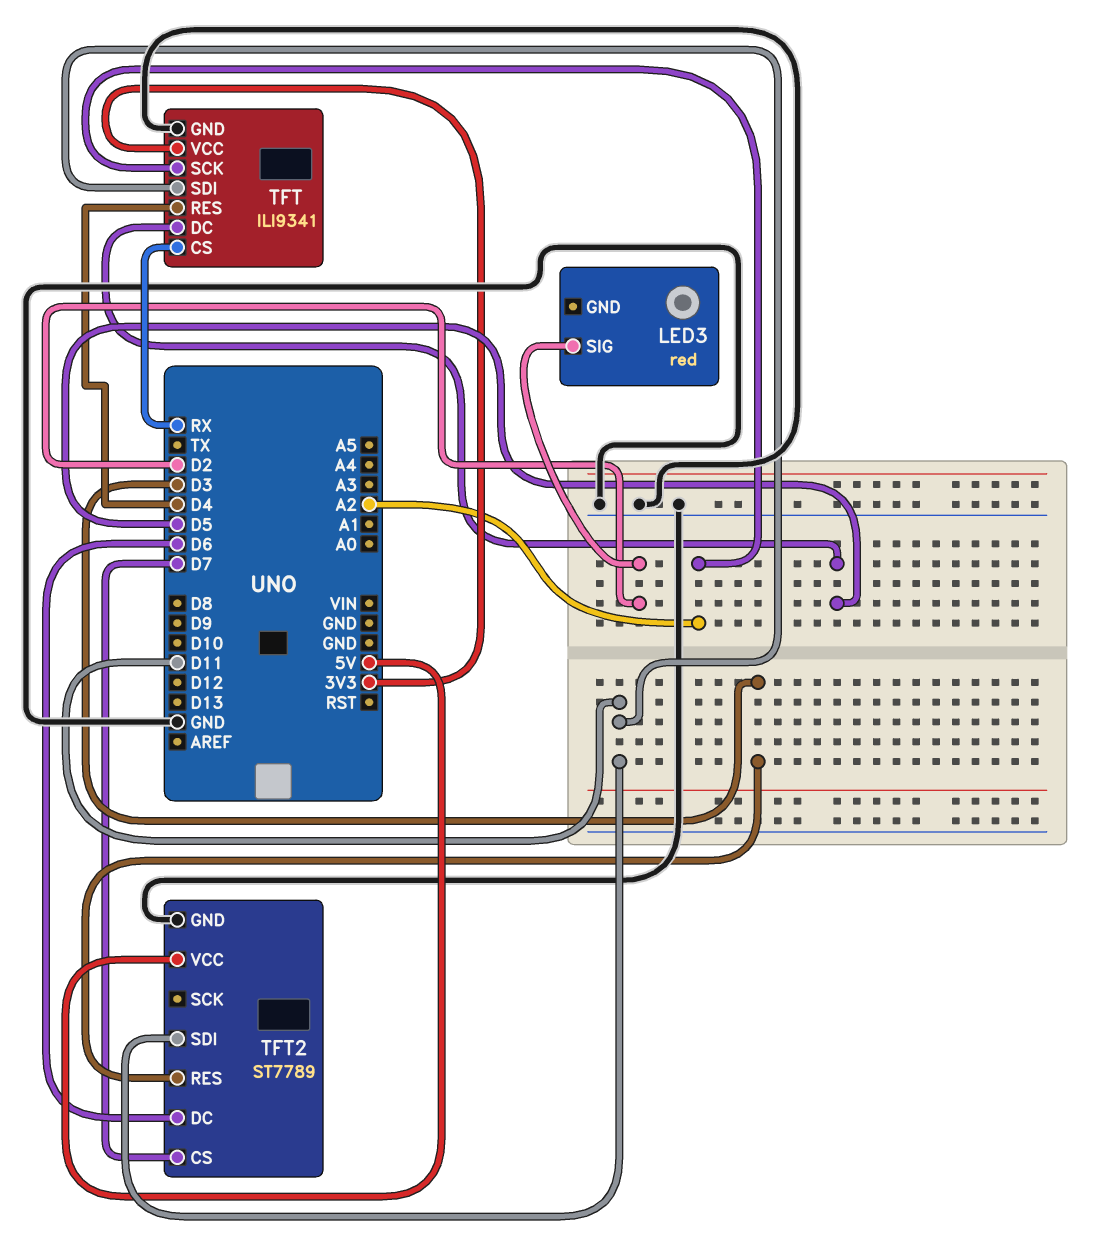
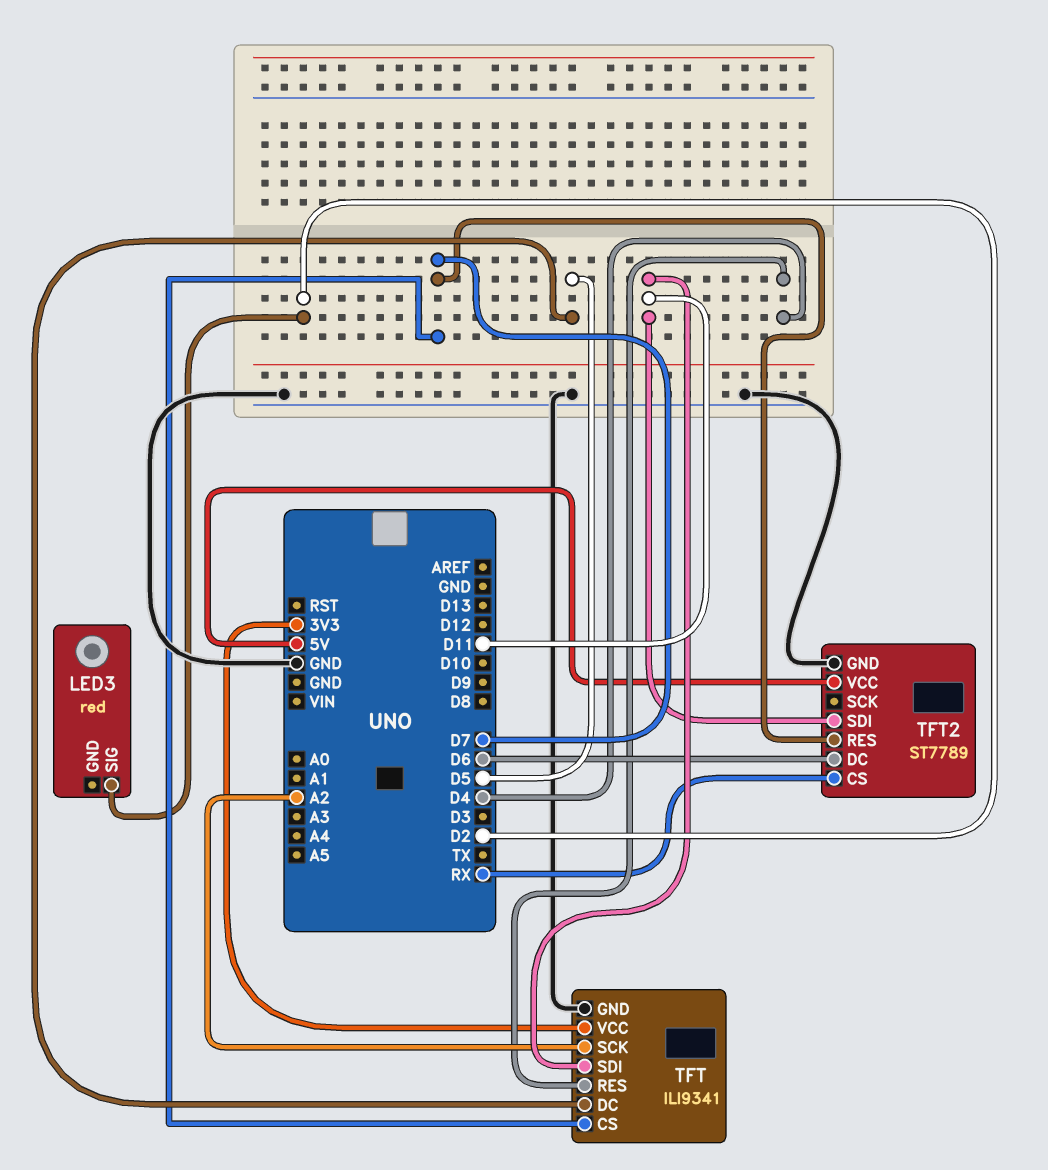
TFT pin CS: RX -> D7
TFT2 pin CS: D7 -> RX
TFT2 pin RES: D3 -> D7

